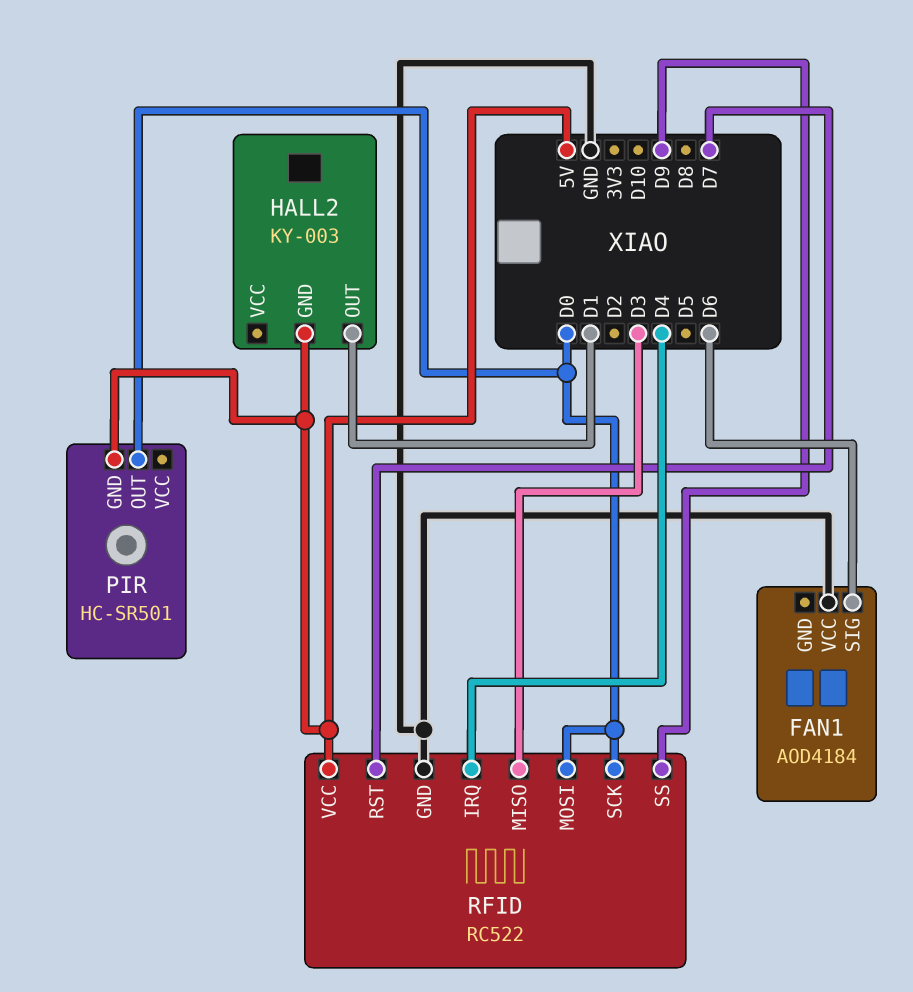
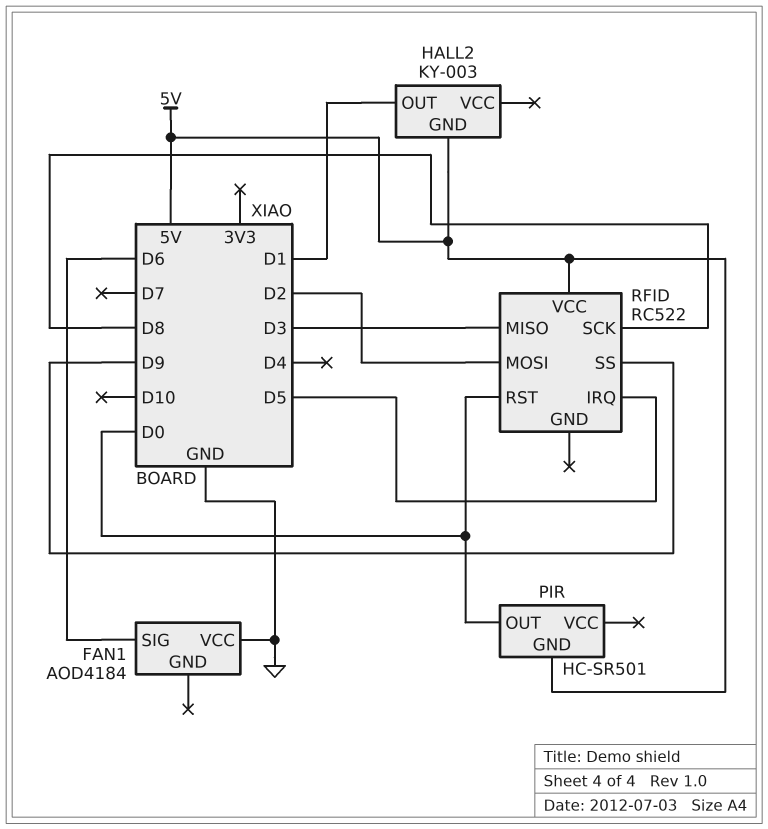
RFID pin GND: GND -> none
RFID pin IRQ: D4 -> D5
RFID pin MOSI: D0 -> D2
RFID pin RST: D7 -> D0
RFID pin SCK: D0 -> D8

